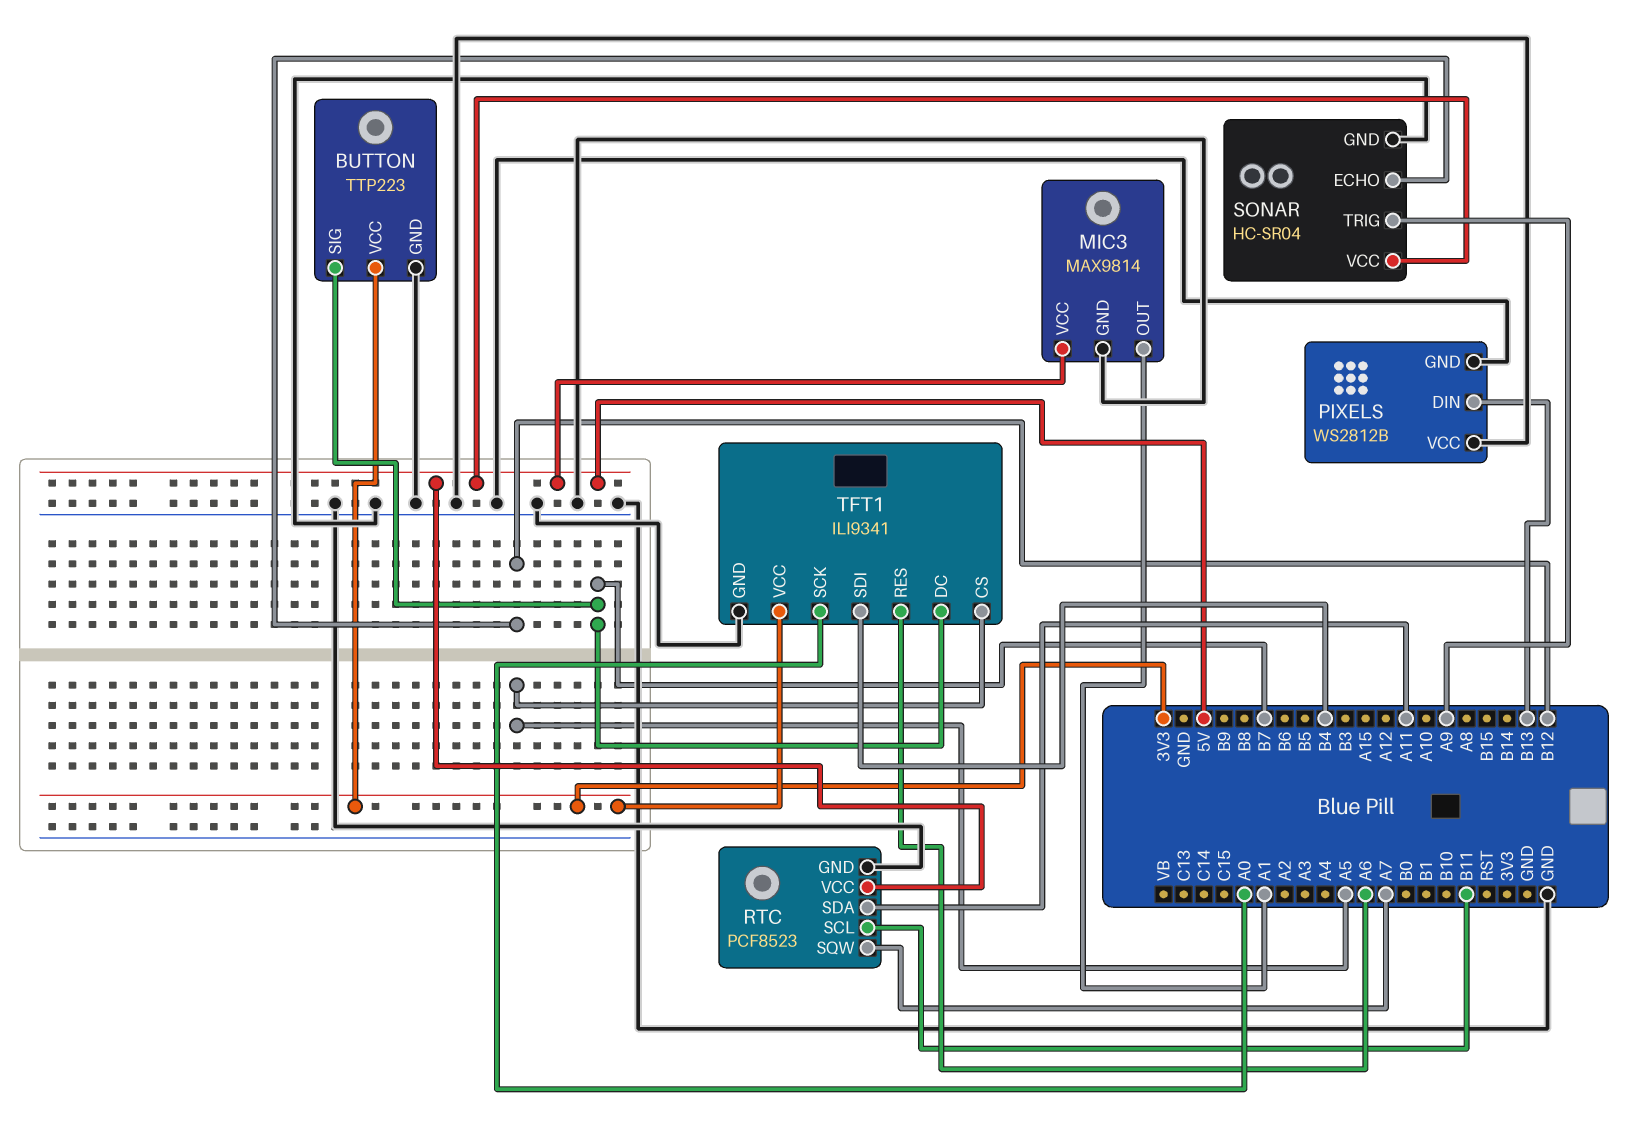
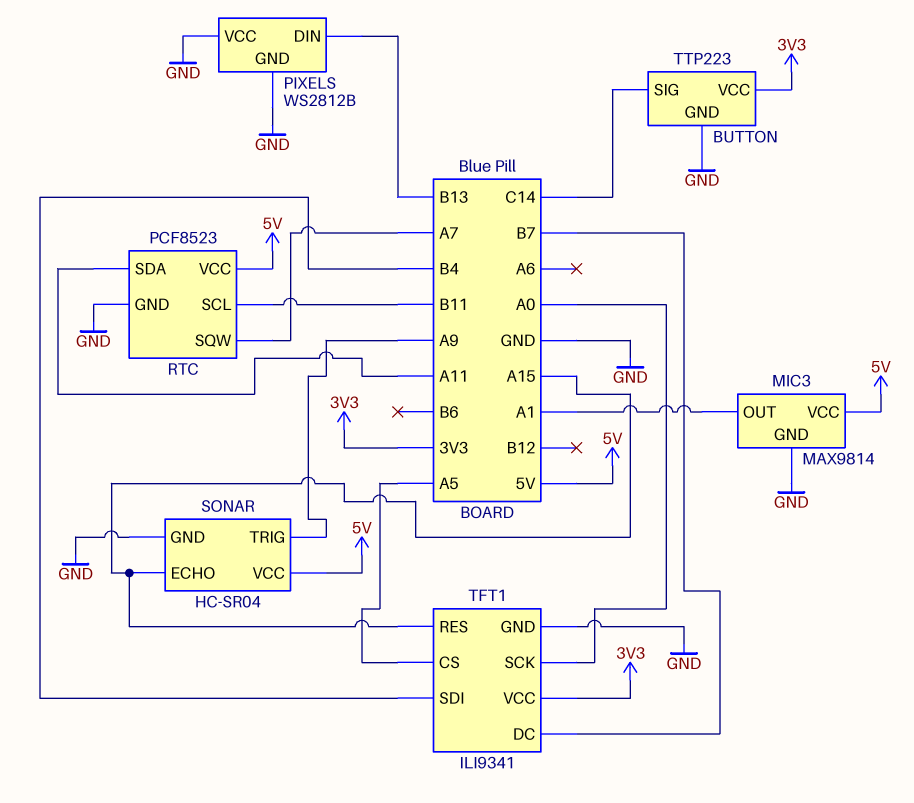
BUTTON pin SIG: B7 -> C14
SONAR pin ECHO: B12 -> A15
TFT1 pin RES: A6 -> A15

